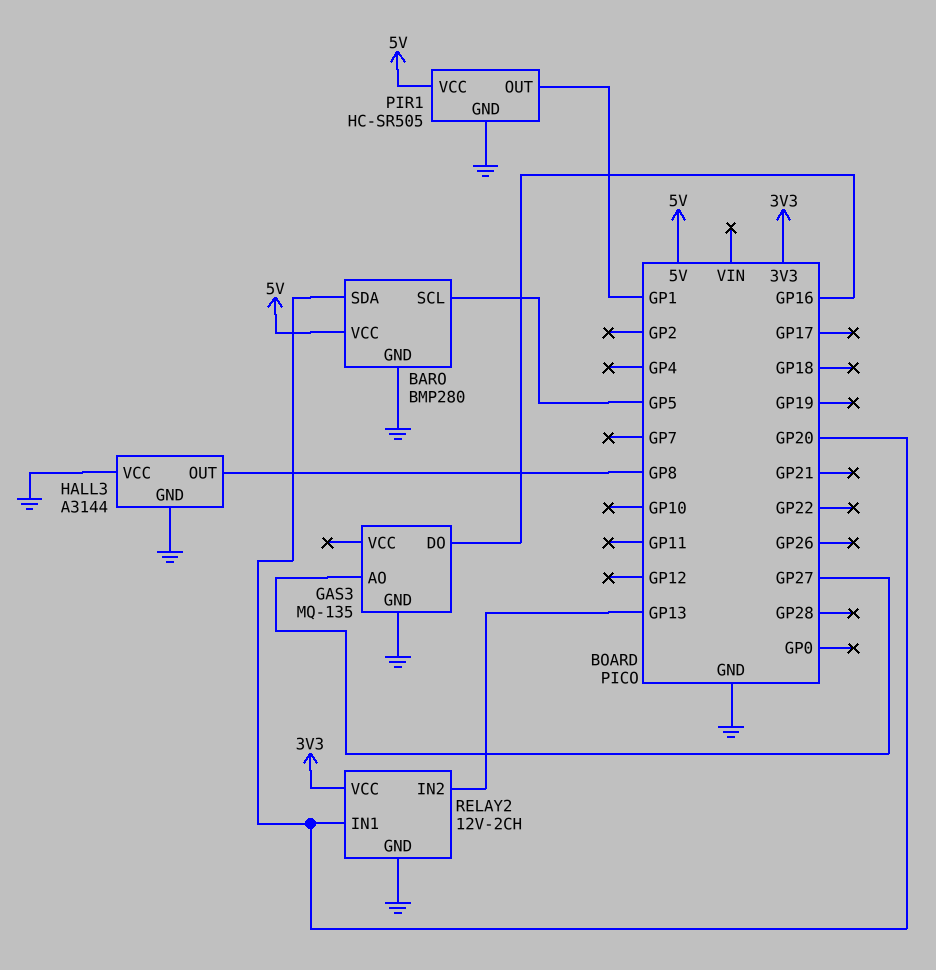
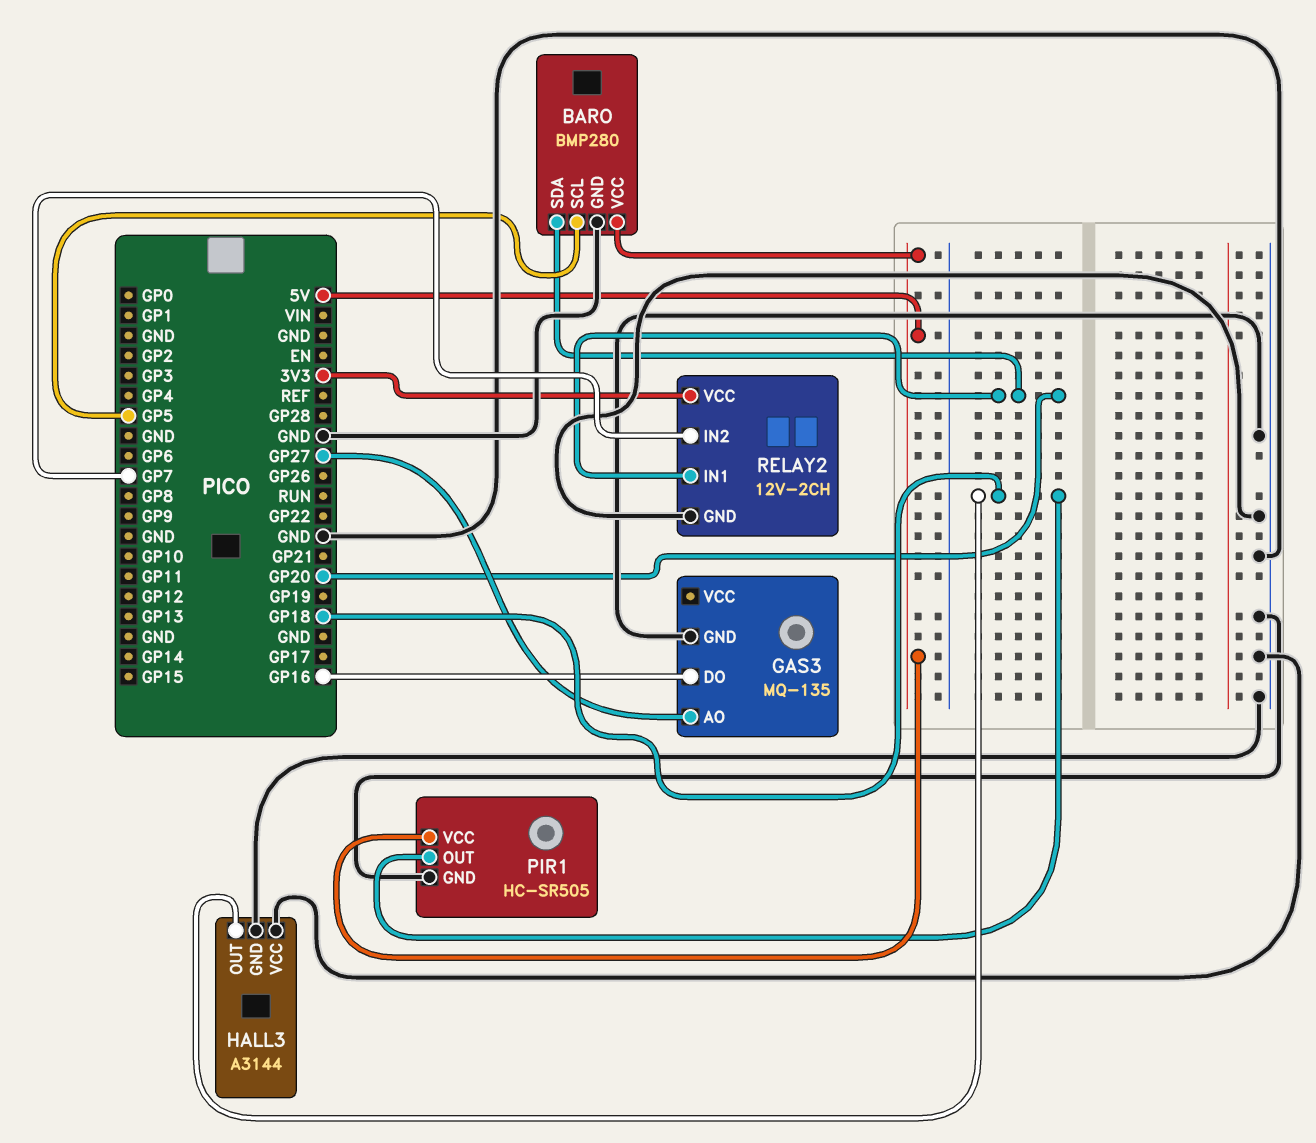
HALL3 pin OUT: GP8 -> GP18
PIR1 pin OUT: GP1 -> GP18
RELAY2 pin IN2: GP13 -> GP7

